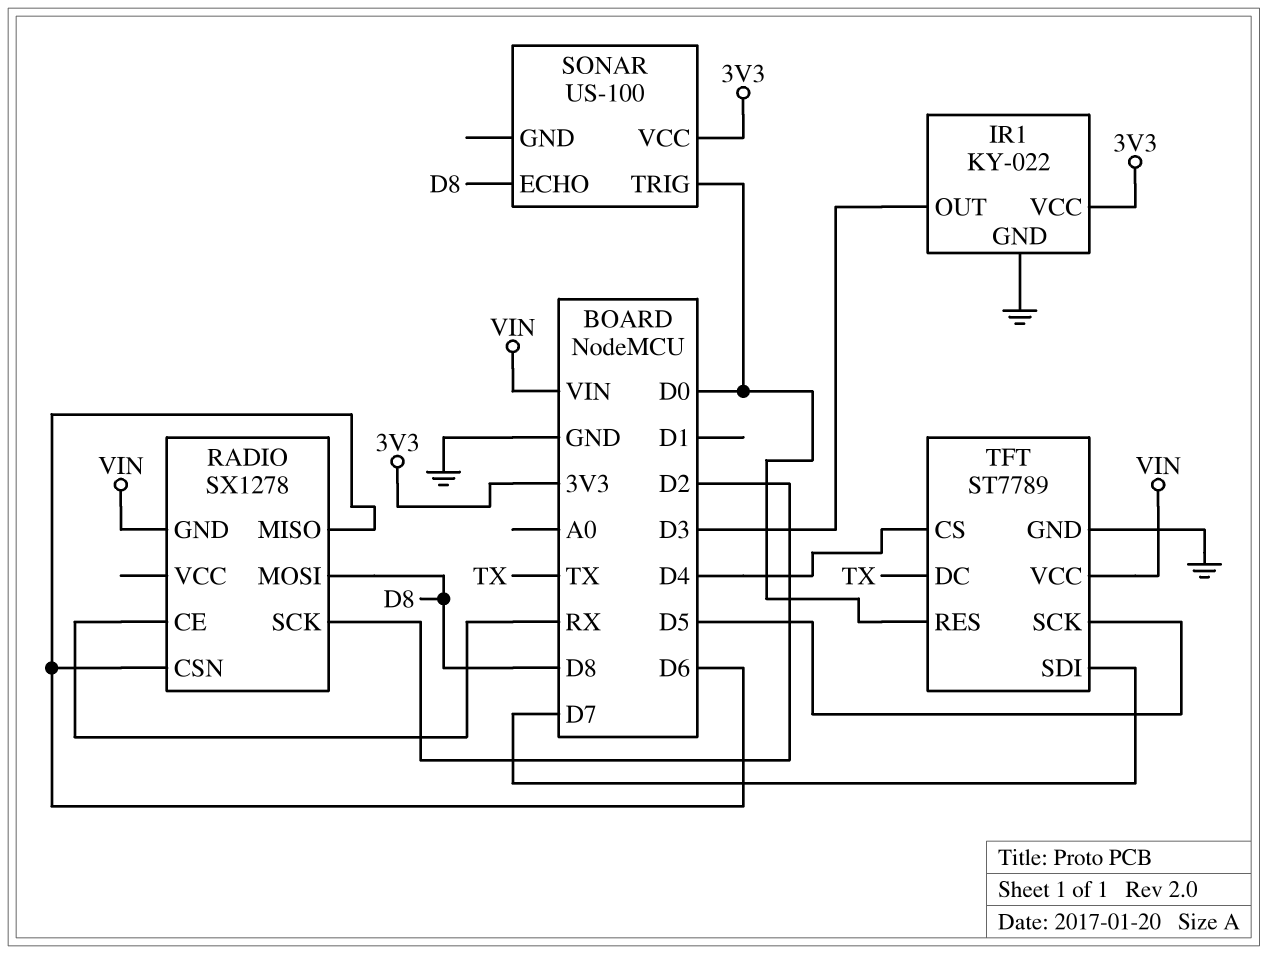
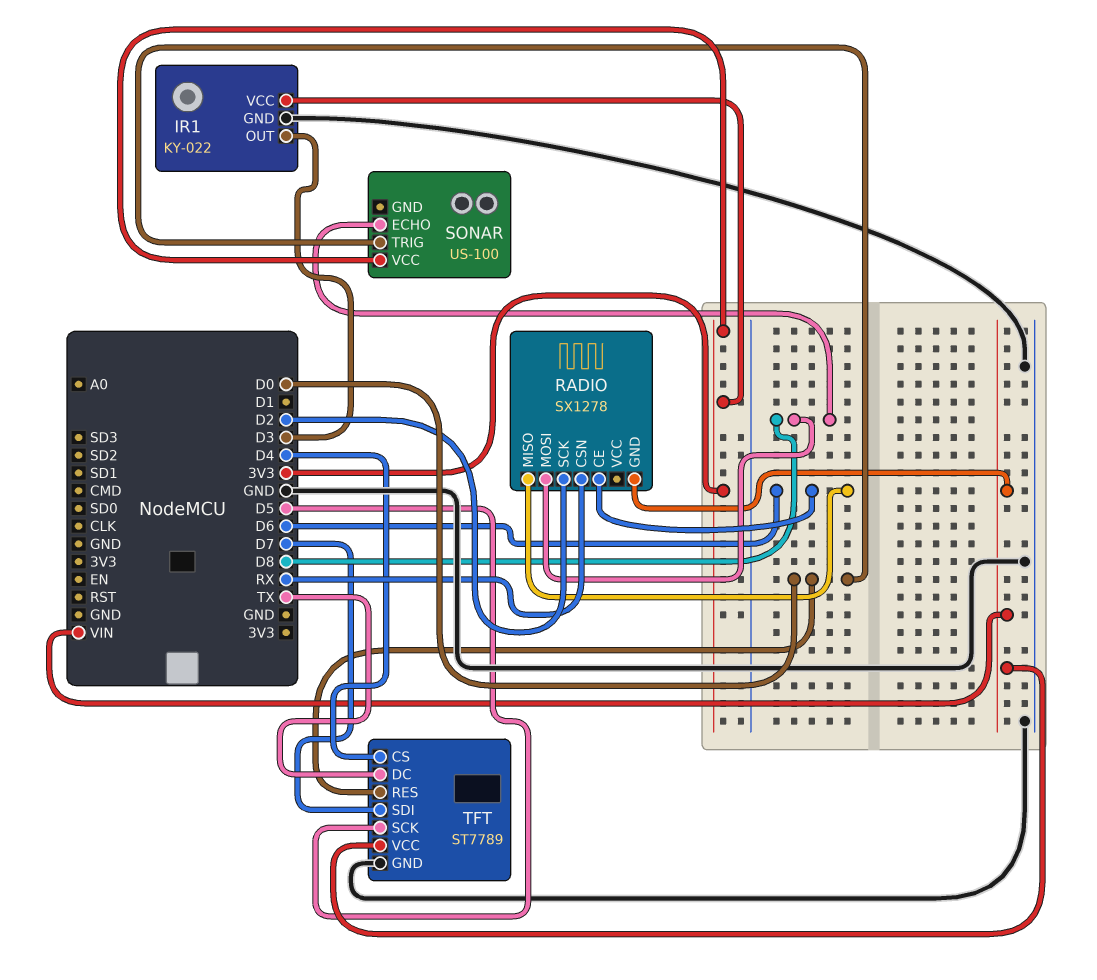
RADIO pin CE: RX -> D6
RADIO pin CSN: D6 -> RX

